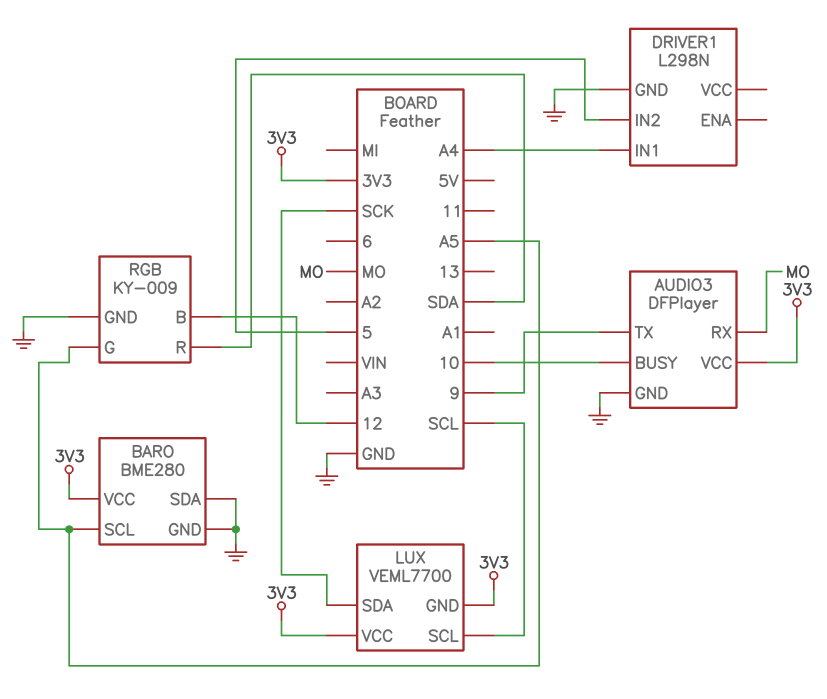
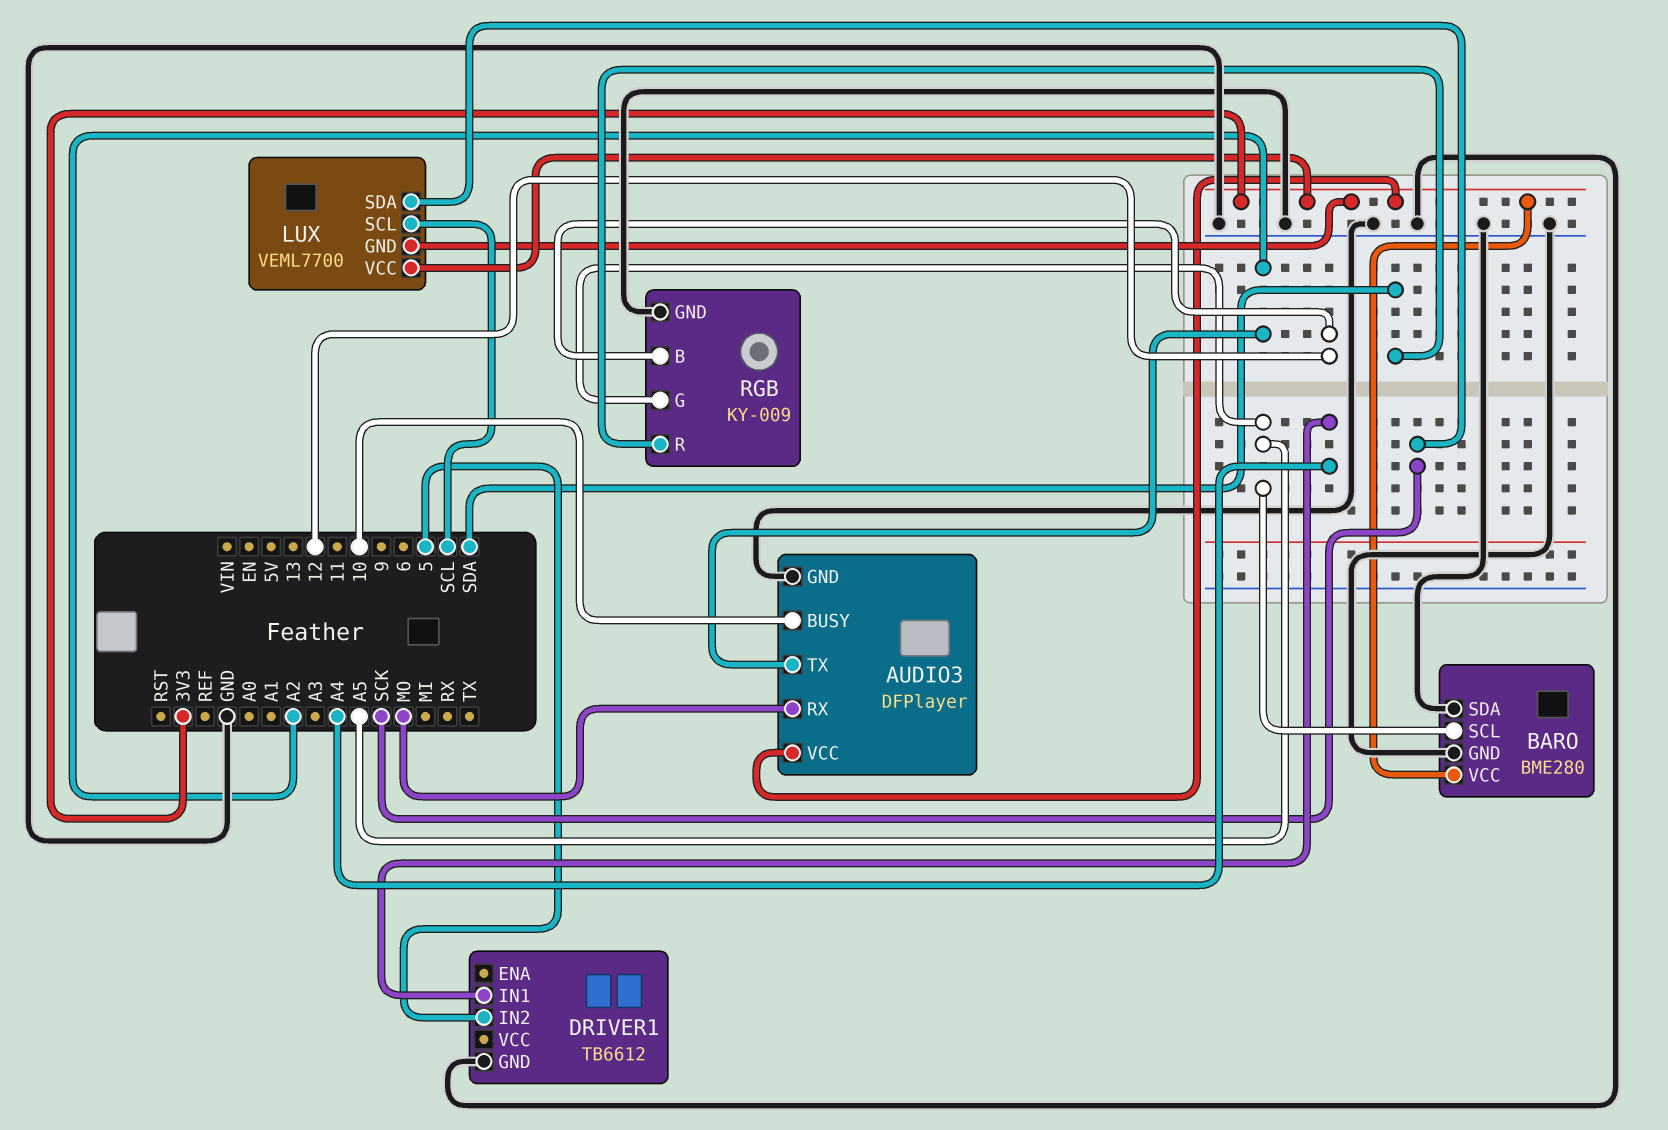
AUDIO3 pin TX: 9 -> A2
DRIVER1: L298N -> TB6612

